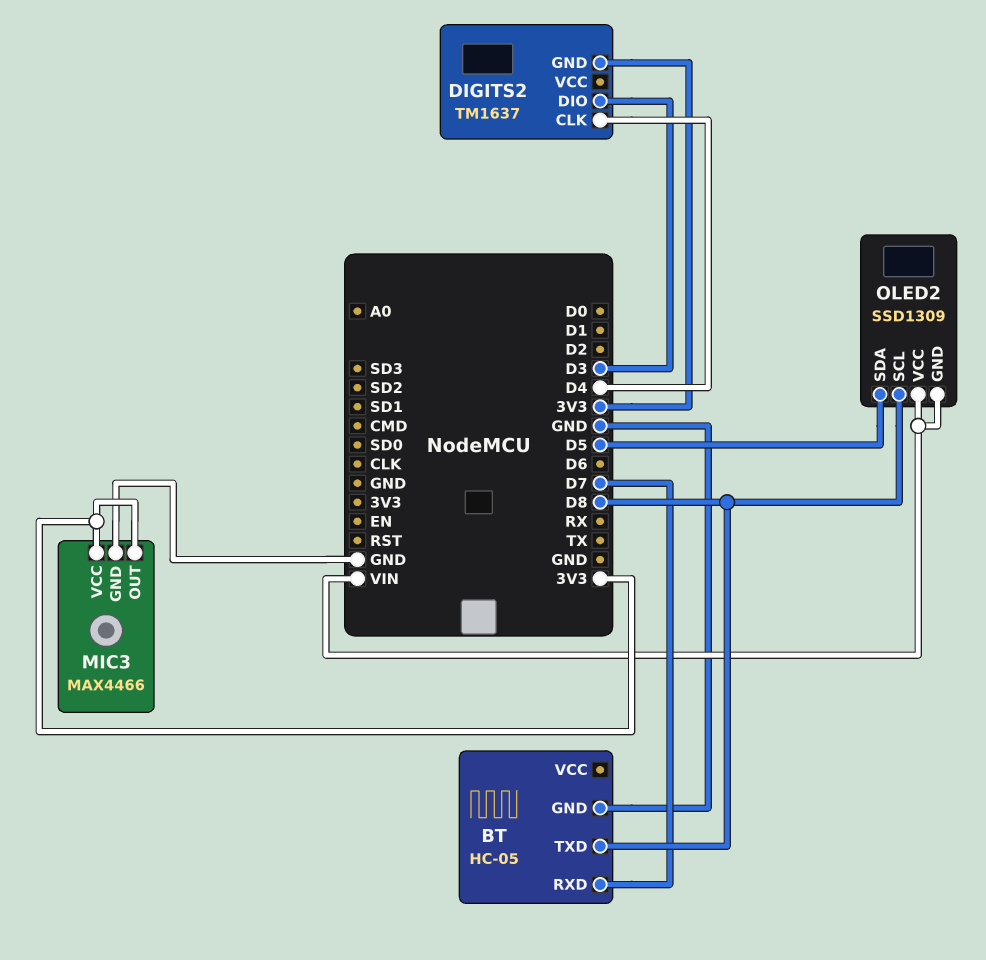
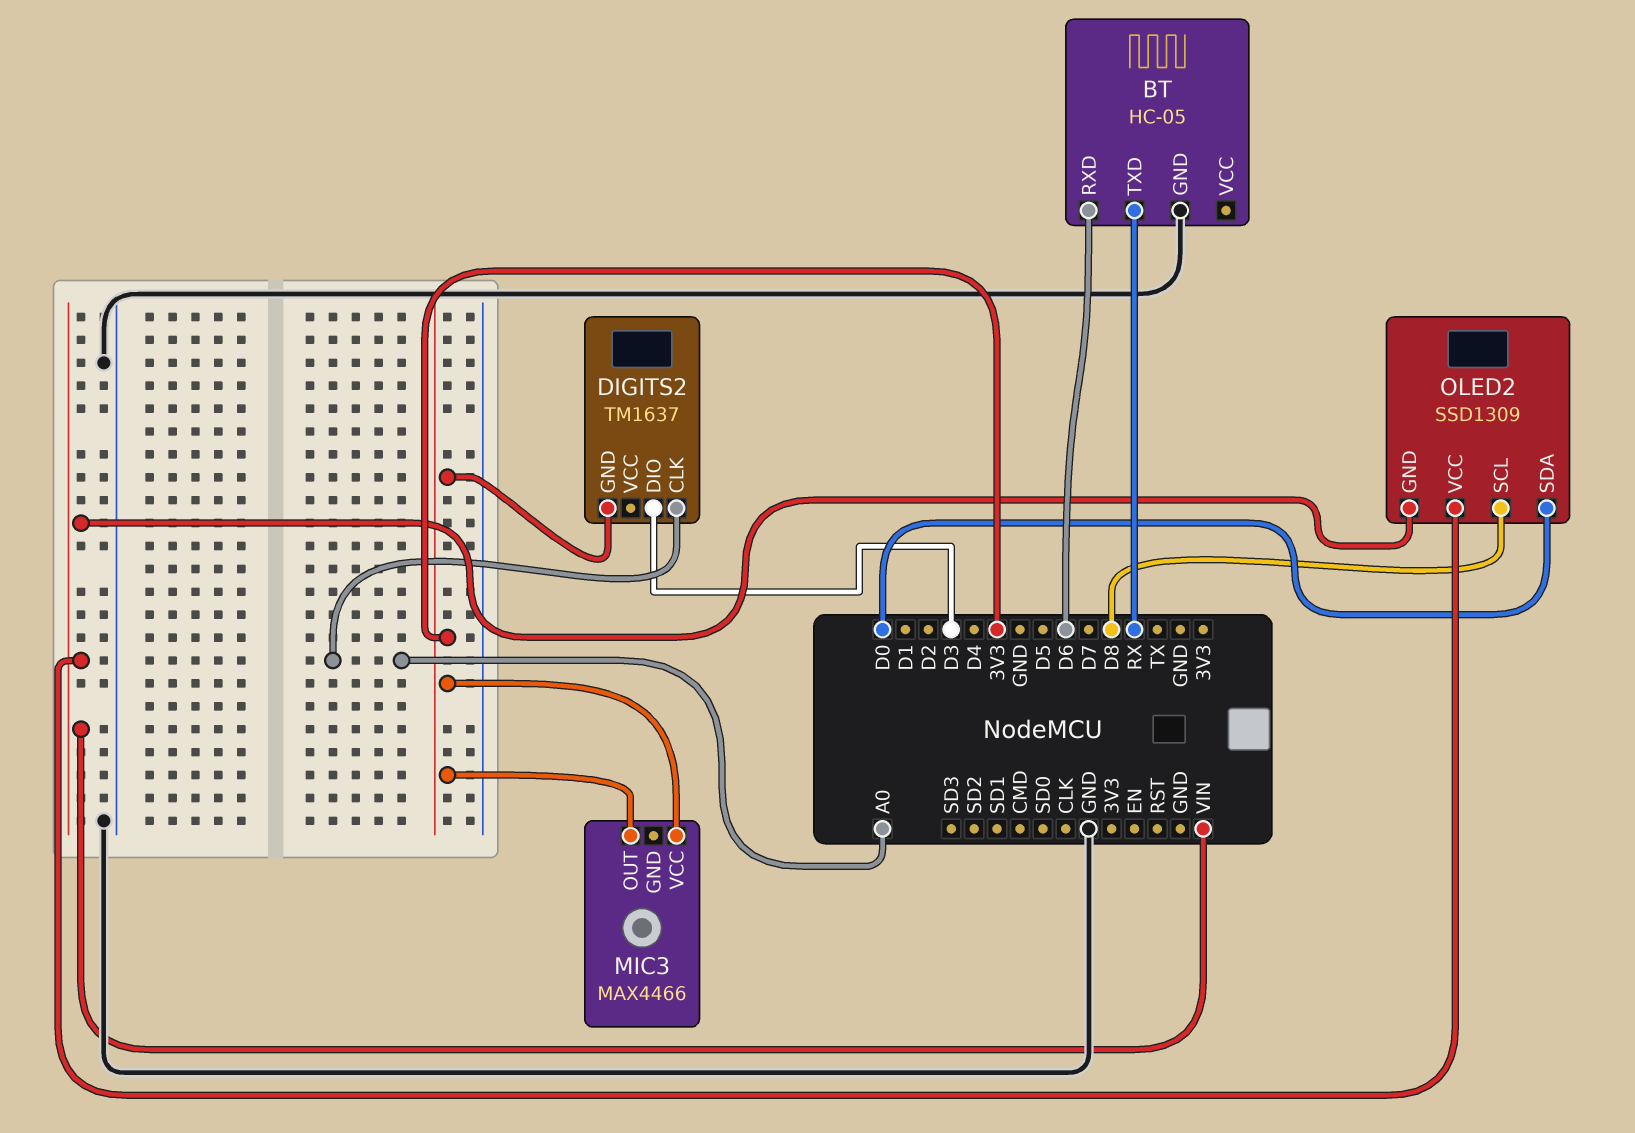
BT pin RXD: D7 -> D6
BT pin TXD: D8 -> RX
DIGITS2 pin CLK: D4 -> A0
MIC3 pin GND: GND -> none
OLED2 pin SDA: D5 -> D0

